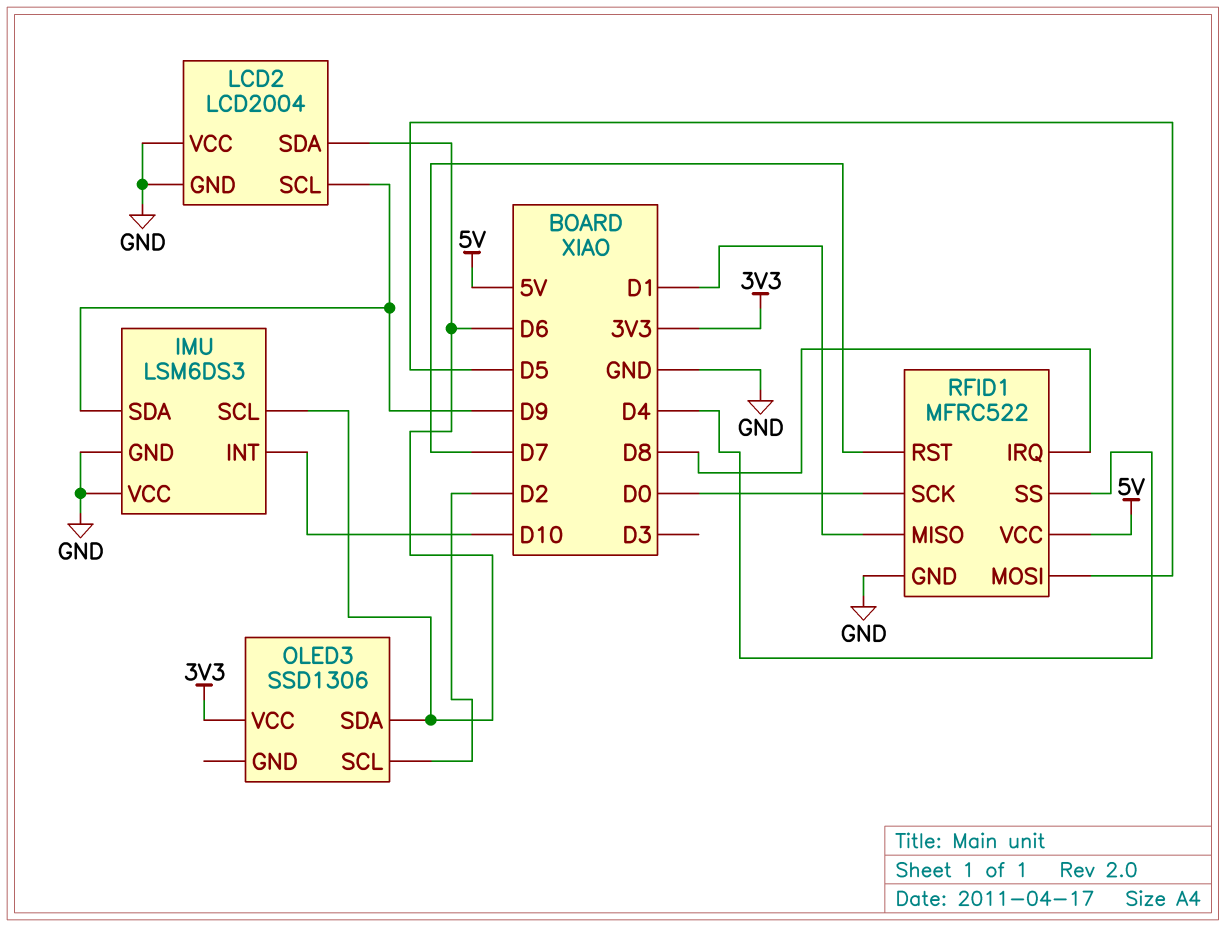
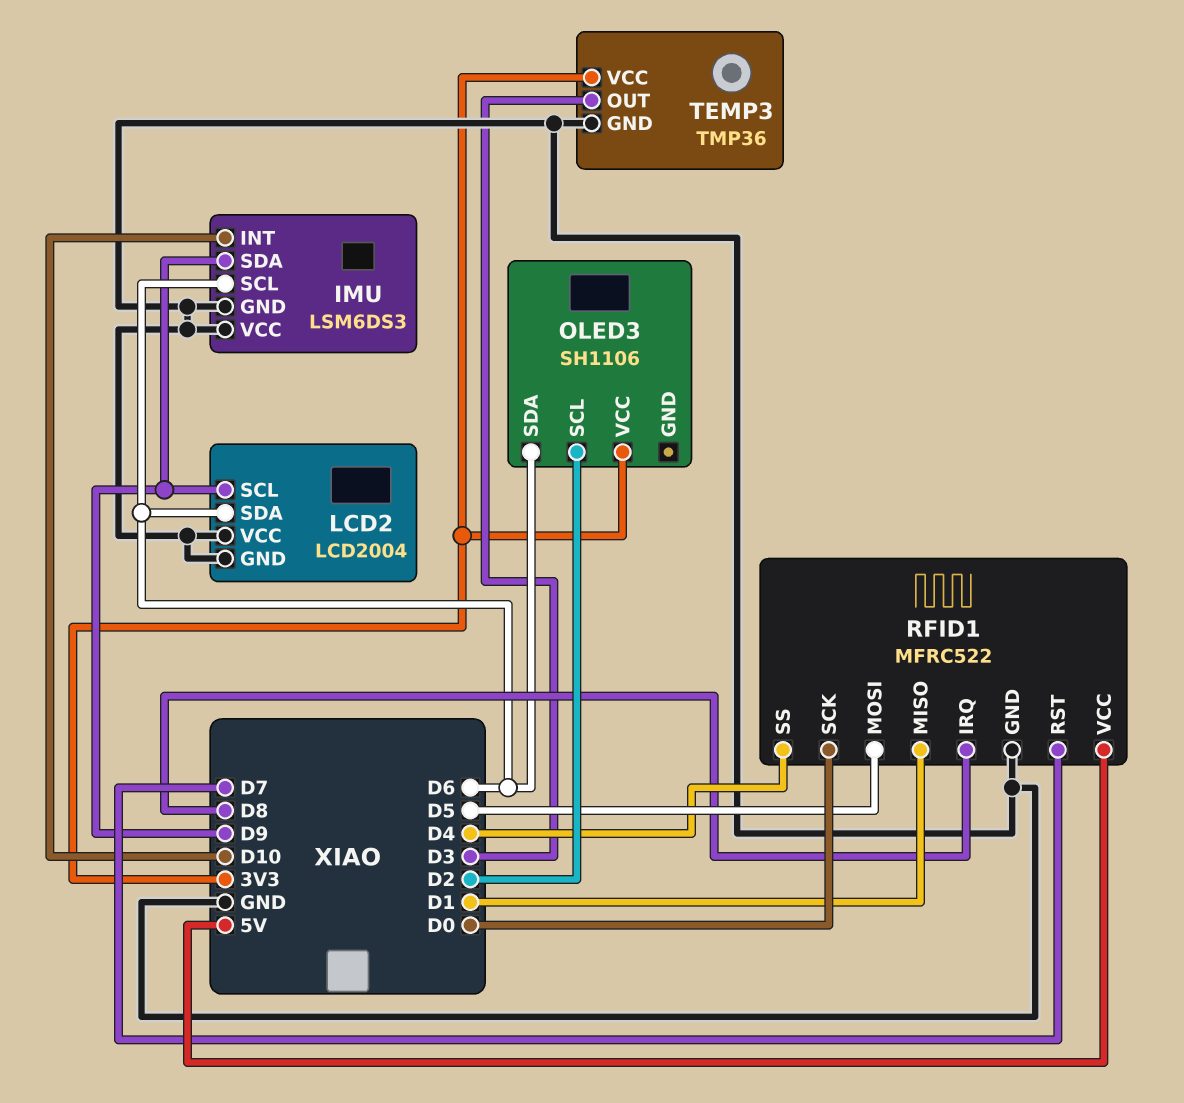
OLED3: SSD1306 -> SH1106
TEMP3: none -> TMP36
TEMP3 pin GND: none -> GND
TEMP3 pin OUT: none -> D3
TEMP3 pin VCC: none -> 3V3

